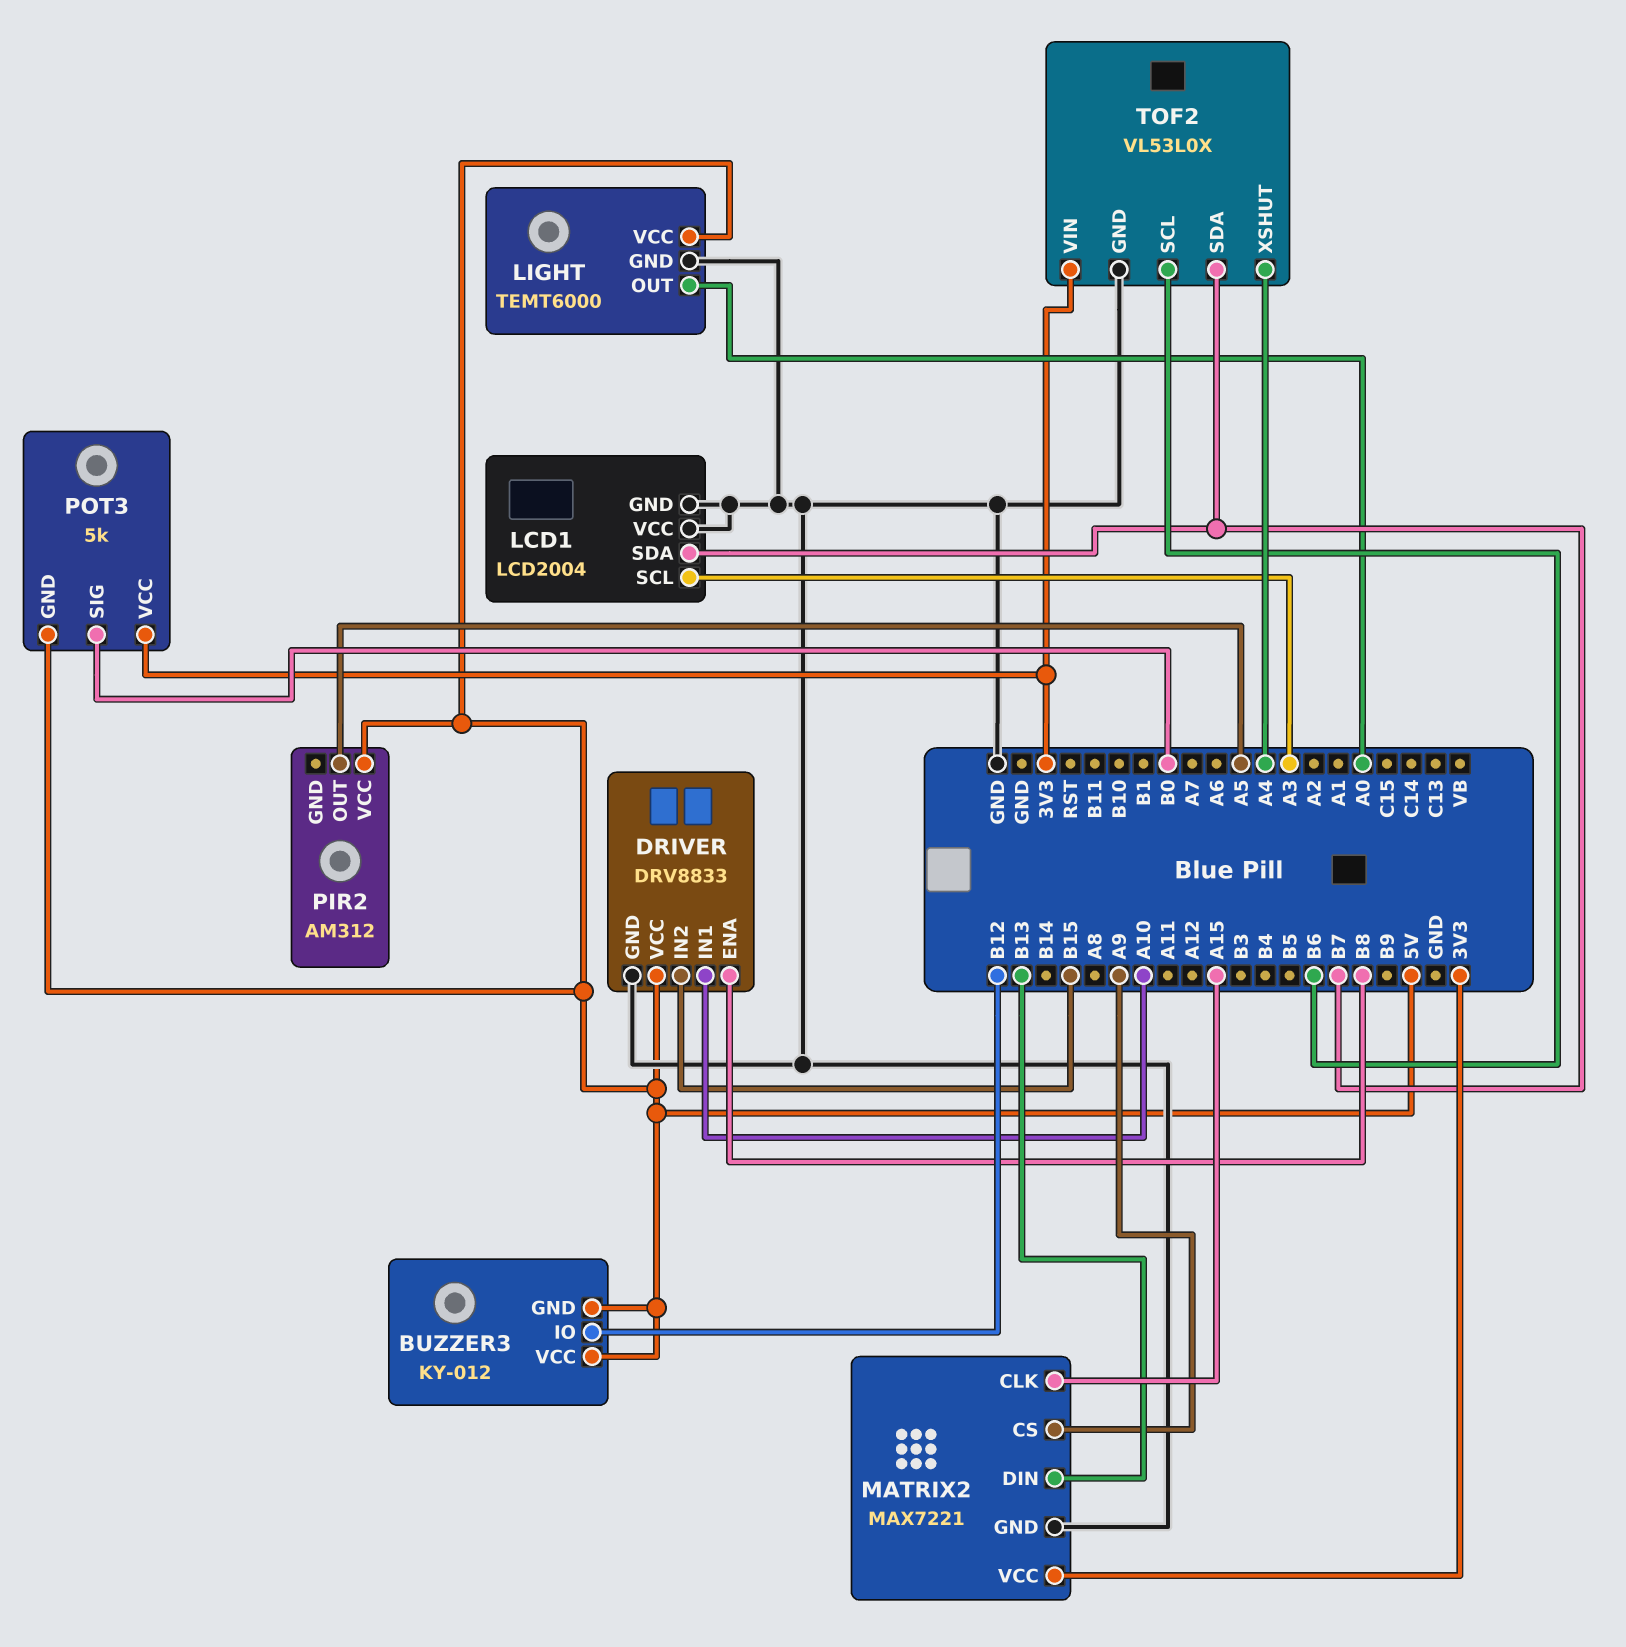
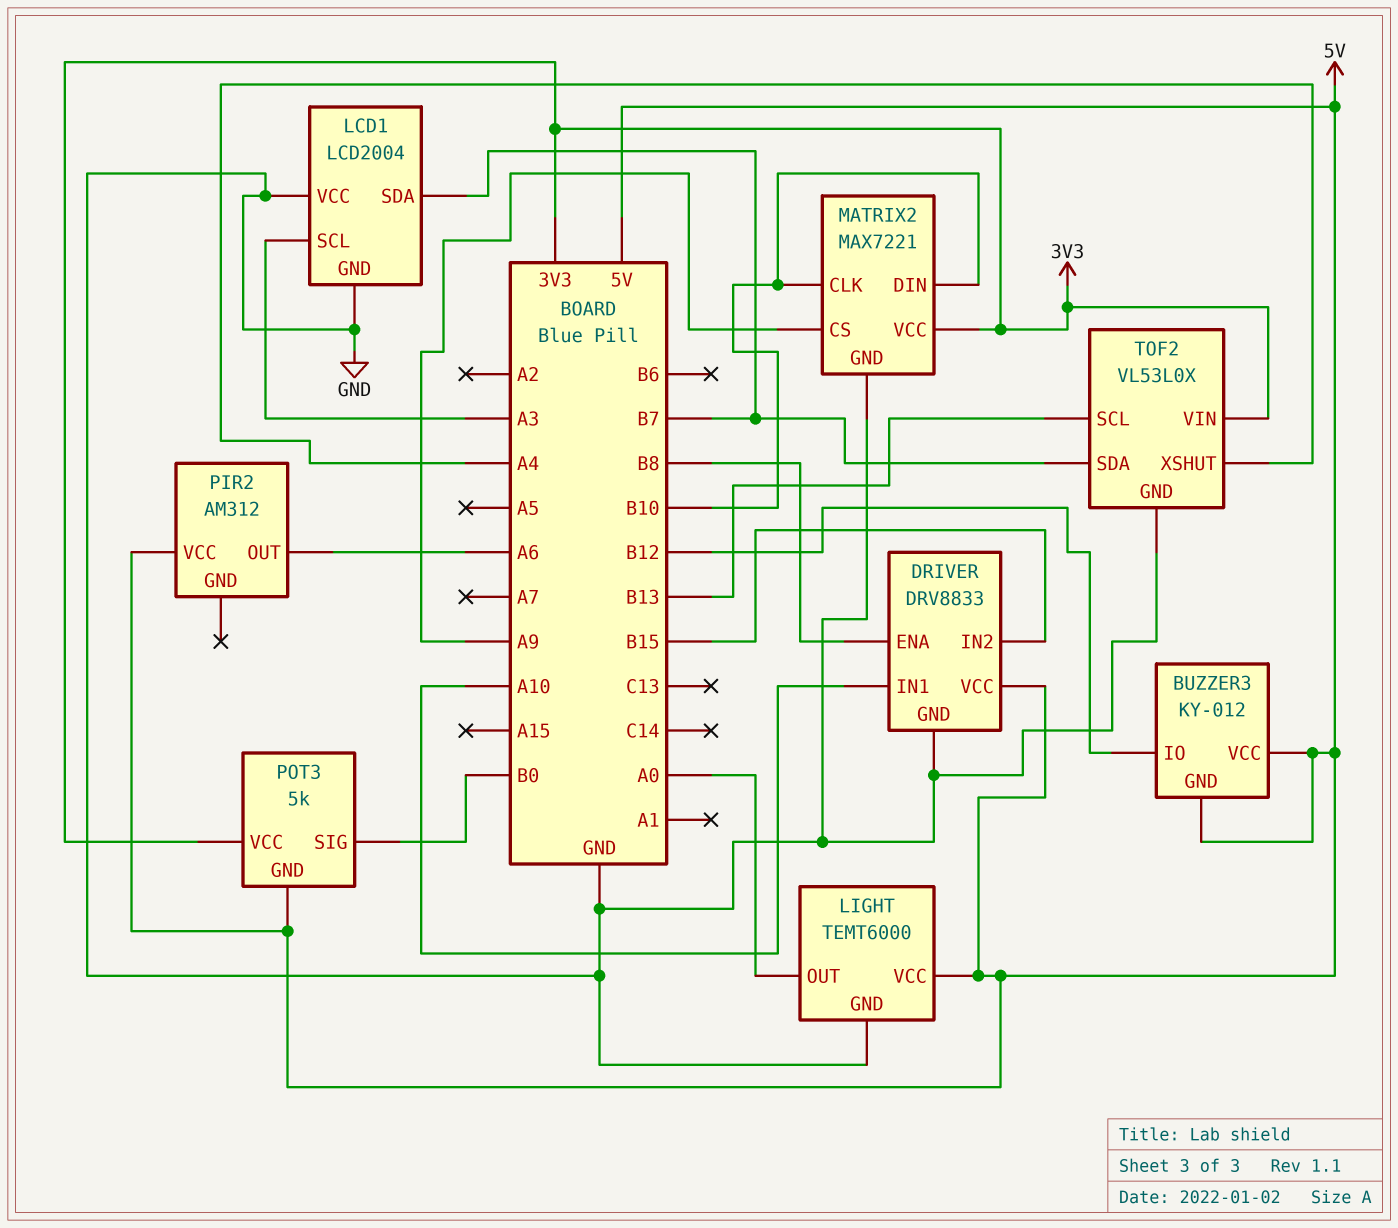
MATRIX2 pin CLK: A15 -> B10
MATRIX2 pin DIN: B13 -> B10
PIR2 pin OUT: A5 -> A6
TOF2 pin SCL: B6 -> B13

